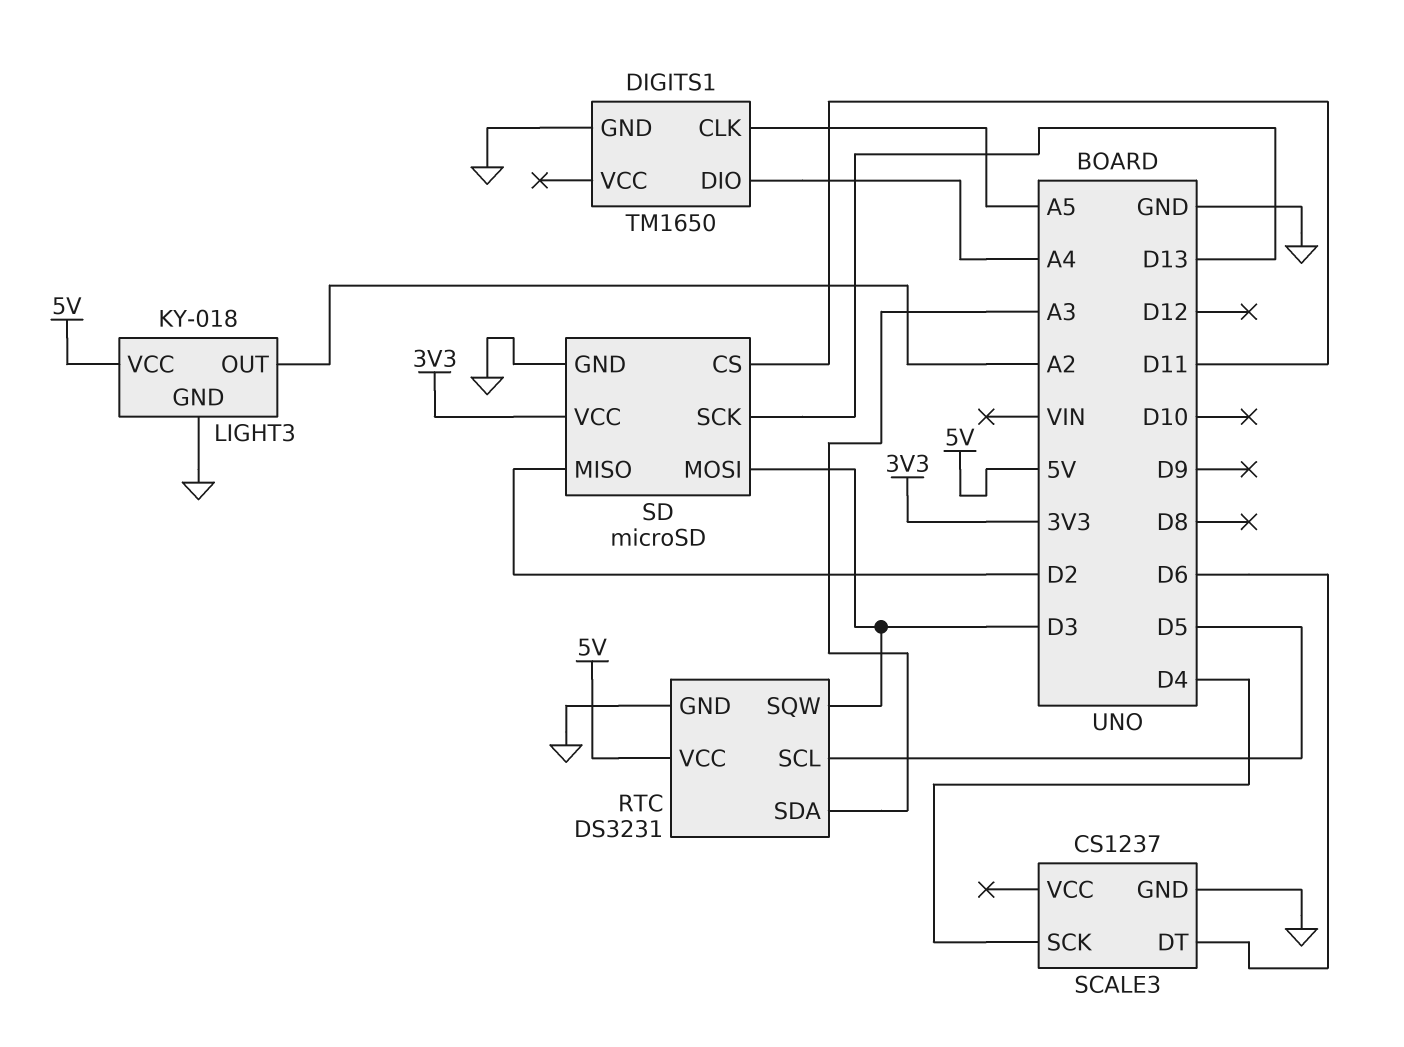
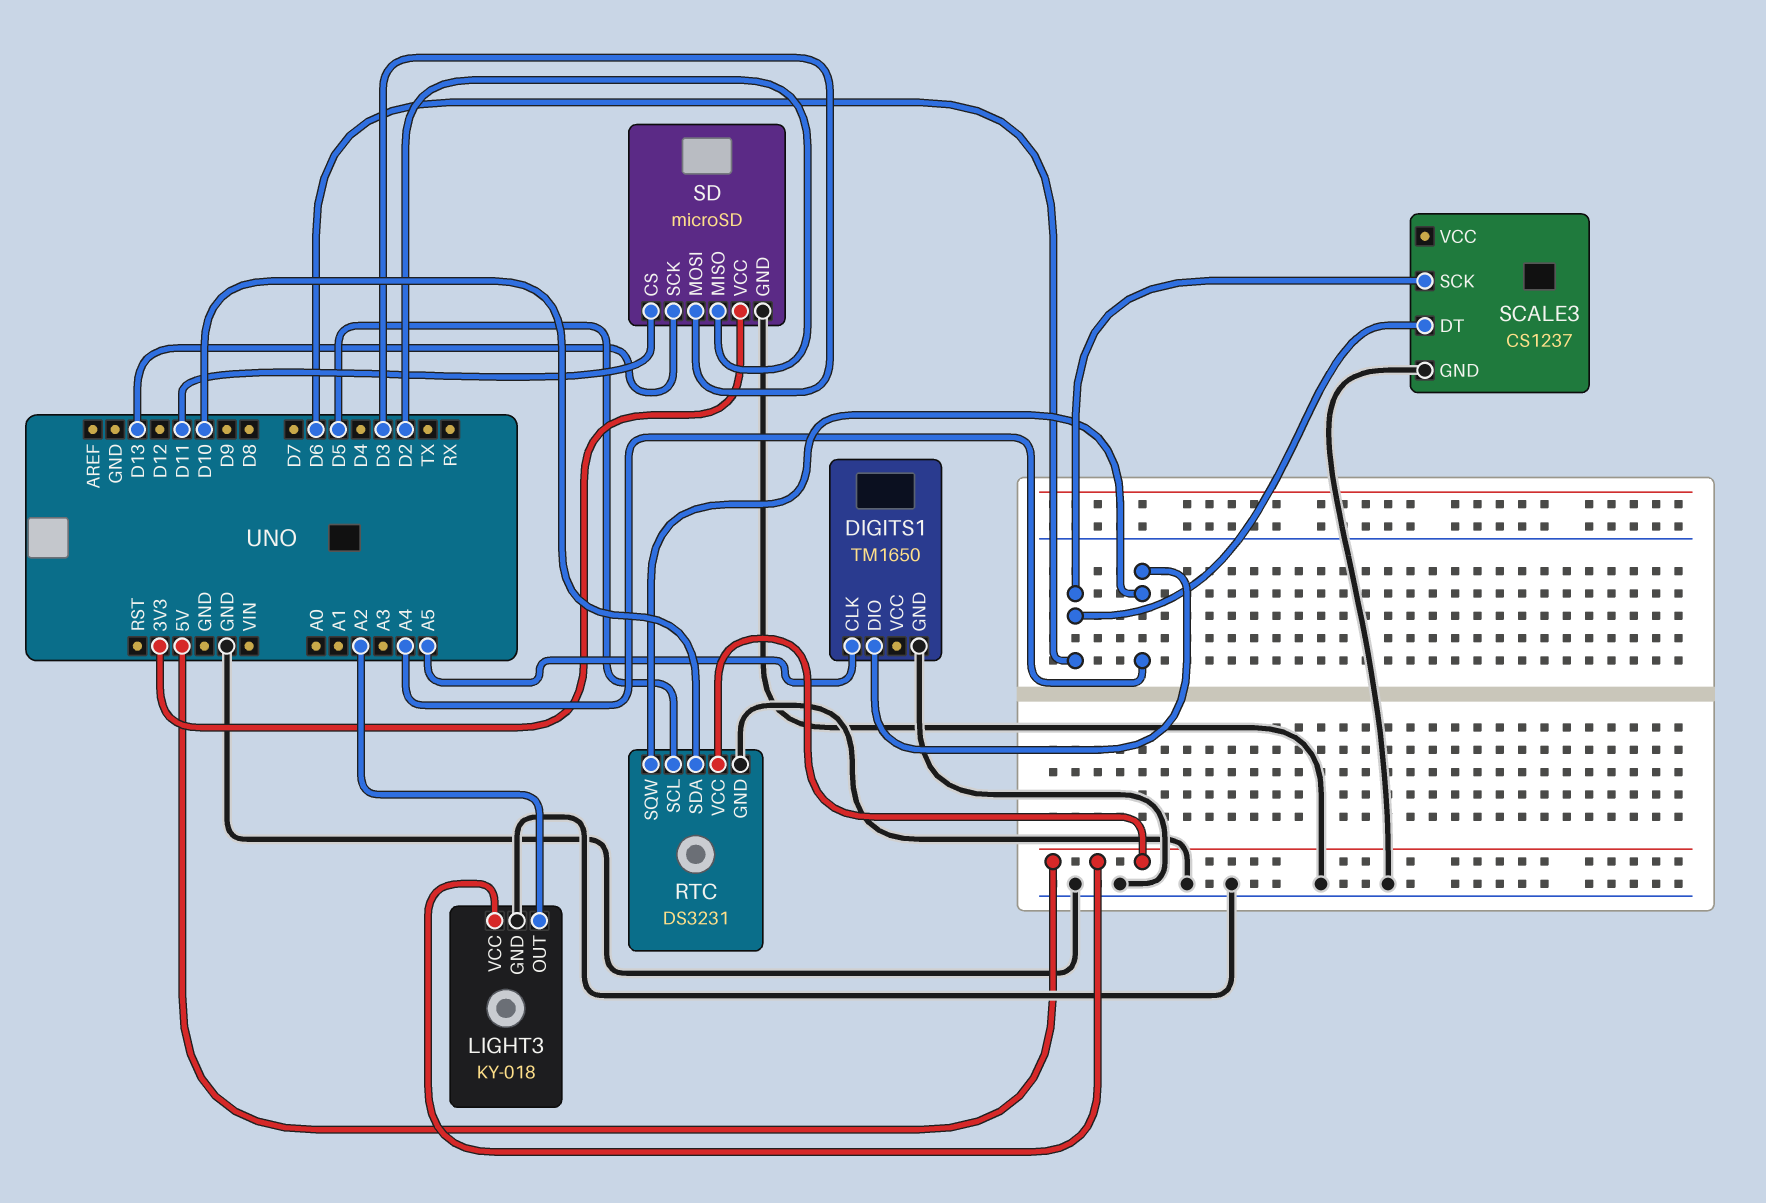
RTC pin SDA: A3 -> D10
RTC pin SQW: D3 -> A4
SCALE3 pin SCK: D4 -> D6

